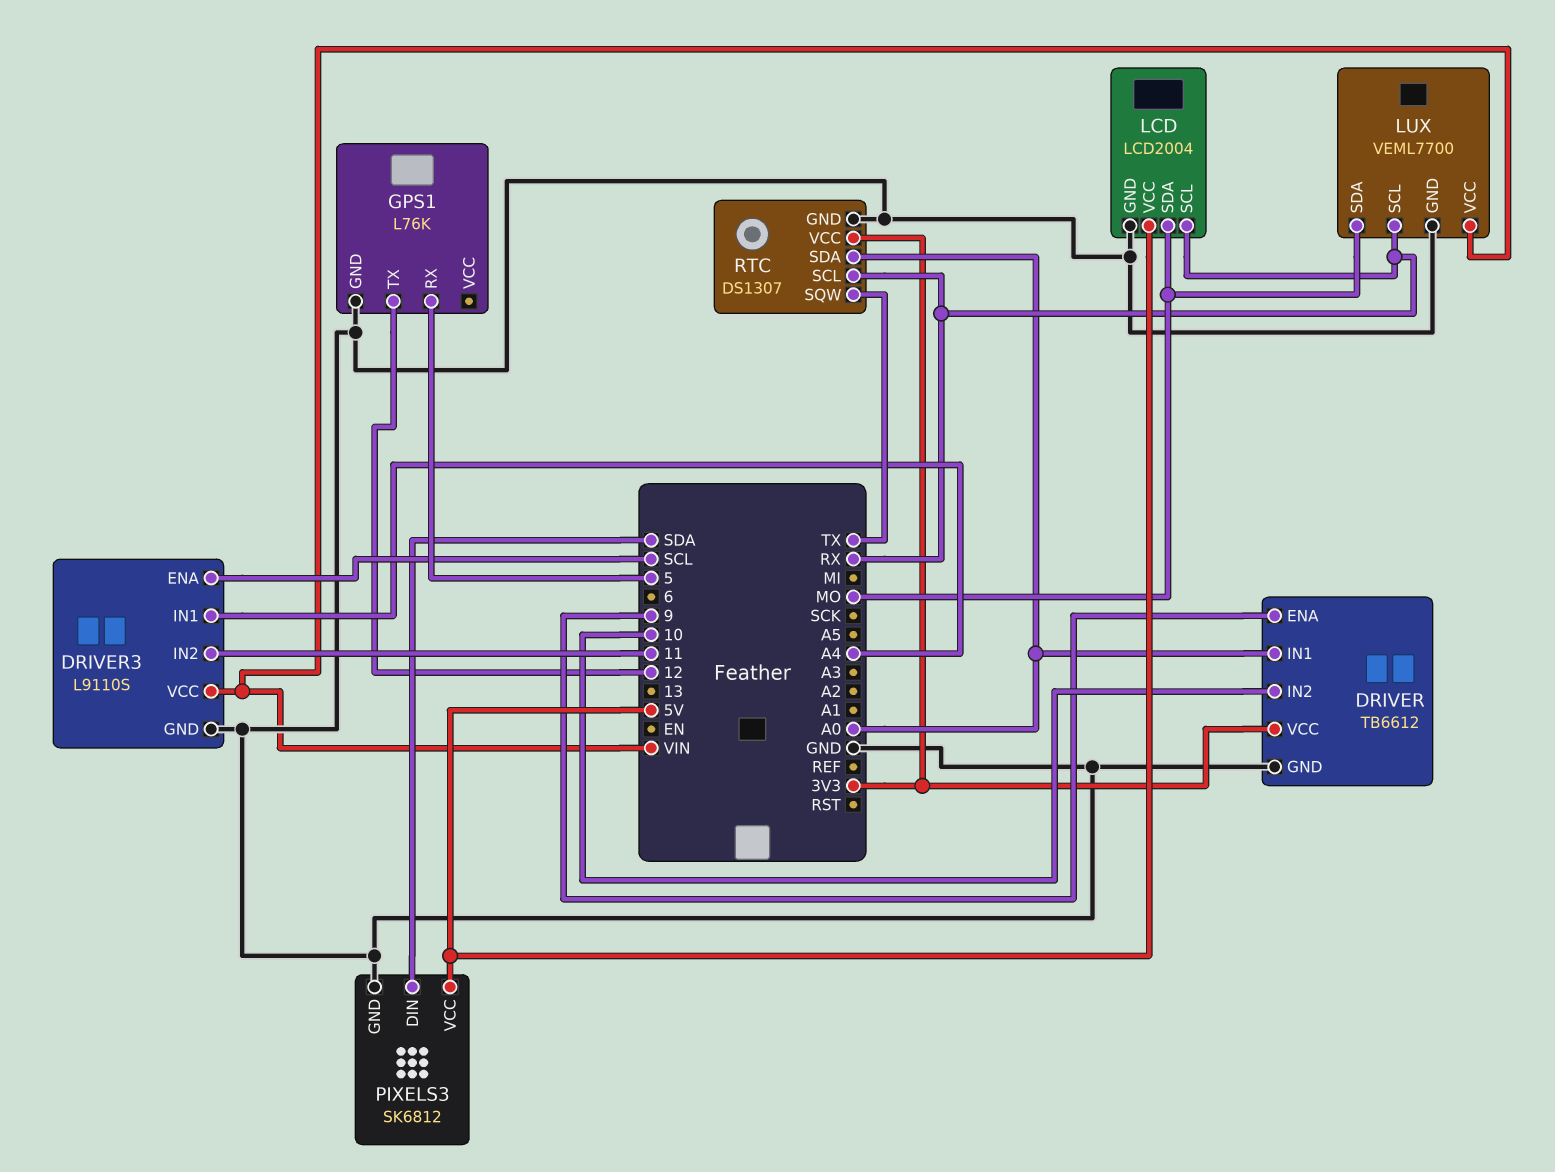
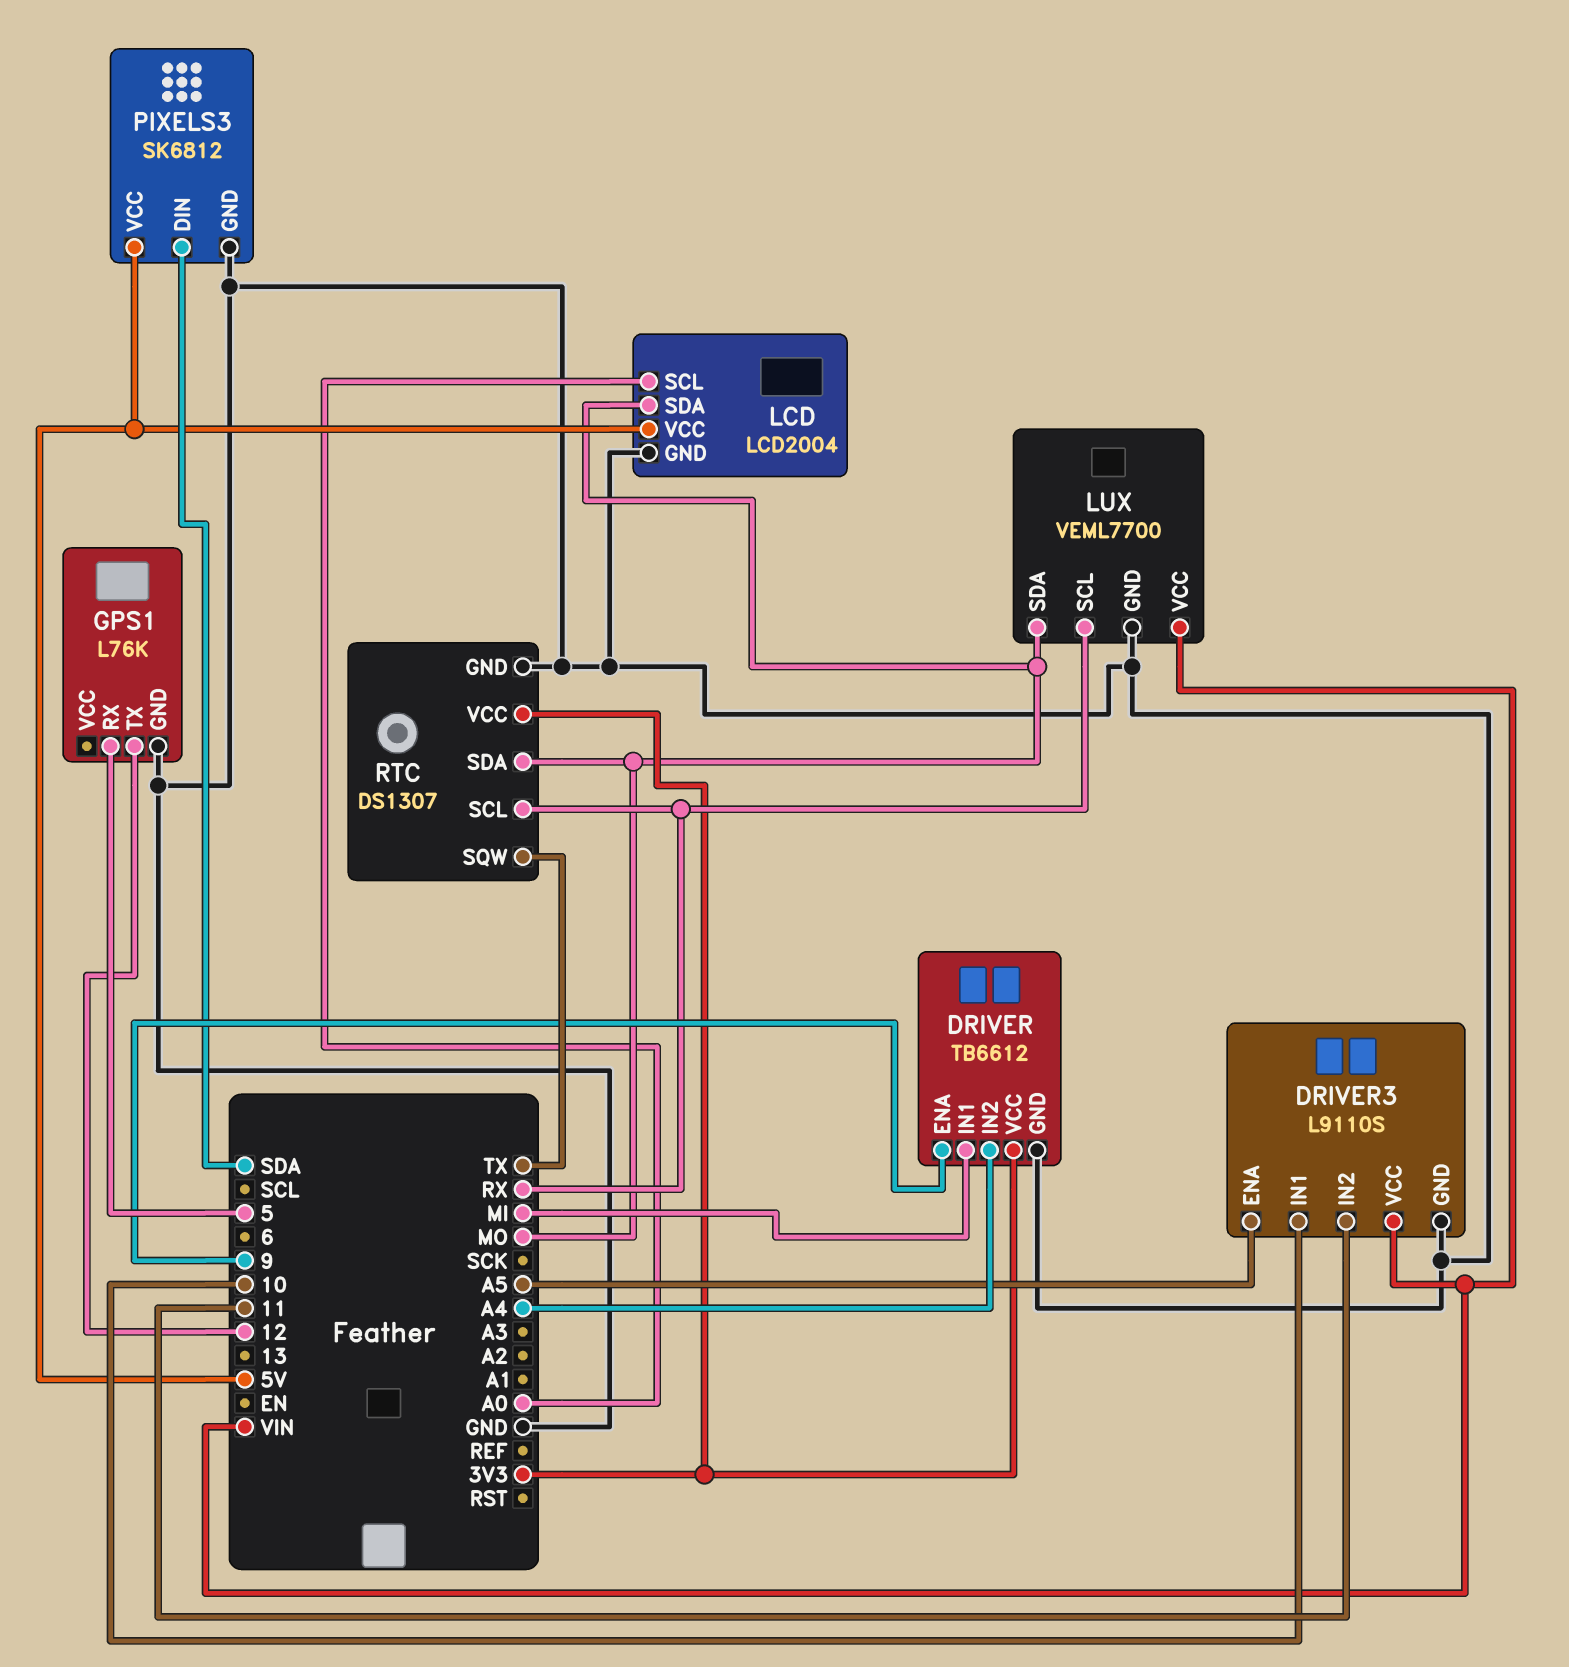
DRIVER pin IN1: A0 -> MI
DRIVER pin IN2: 10 -> A4
DRIVER3 pin ENA: SCL -> A5
DRIVER3 pin IN1: A4 -> 10
LCD pin SCL: RX -> A0
RTC pin SDA: A0 -> MO

